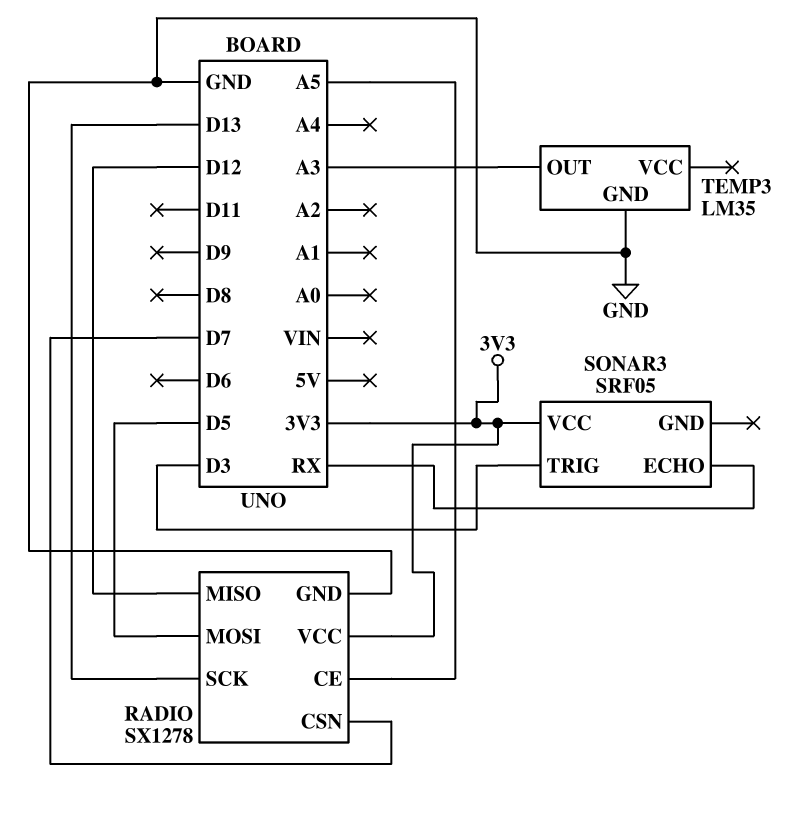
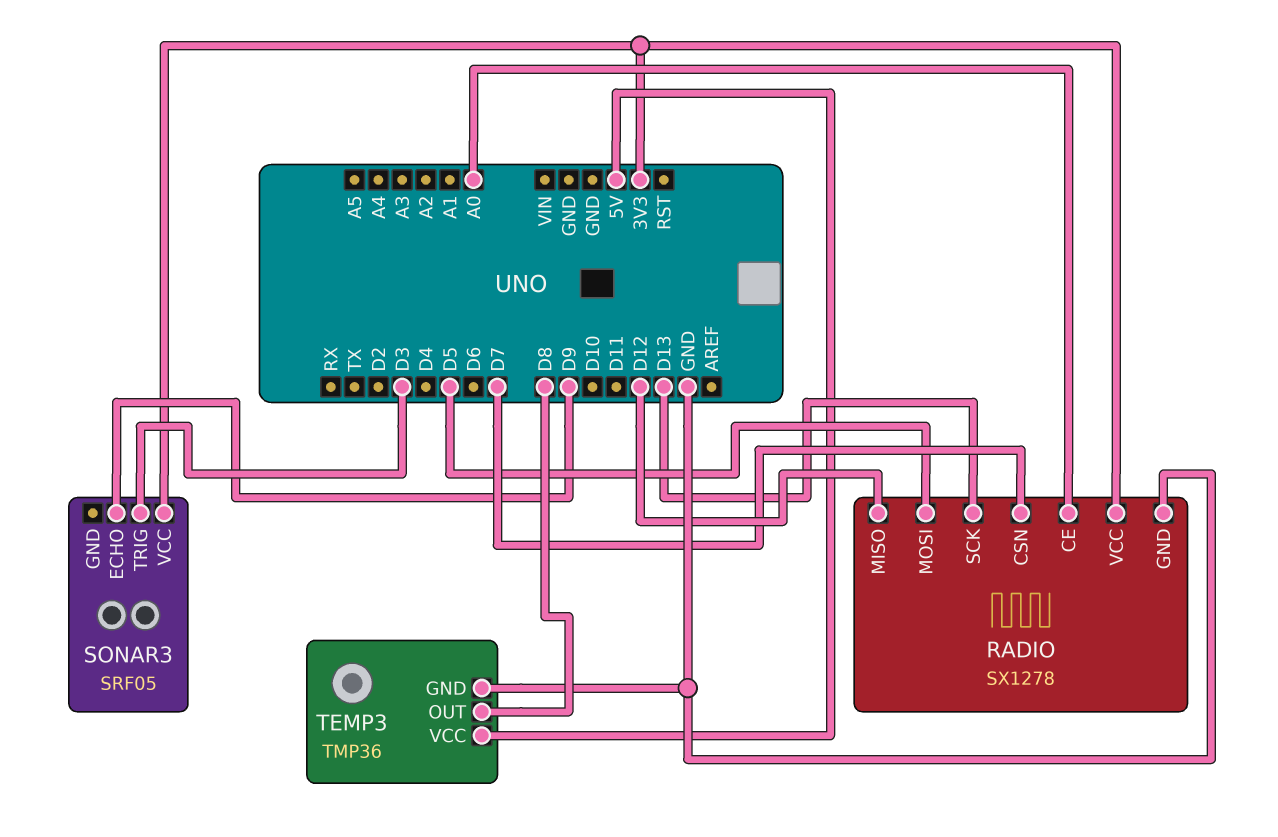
RADIO pin CE: A5 -> A0
SONAR3 pin ECHO: RX -> D9
TEMP3: LM35 -> TMP36
TEMP3 pin OUT: A3 -> D8
TEMP3 pin VCC: none -> 5V

